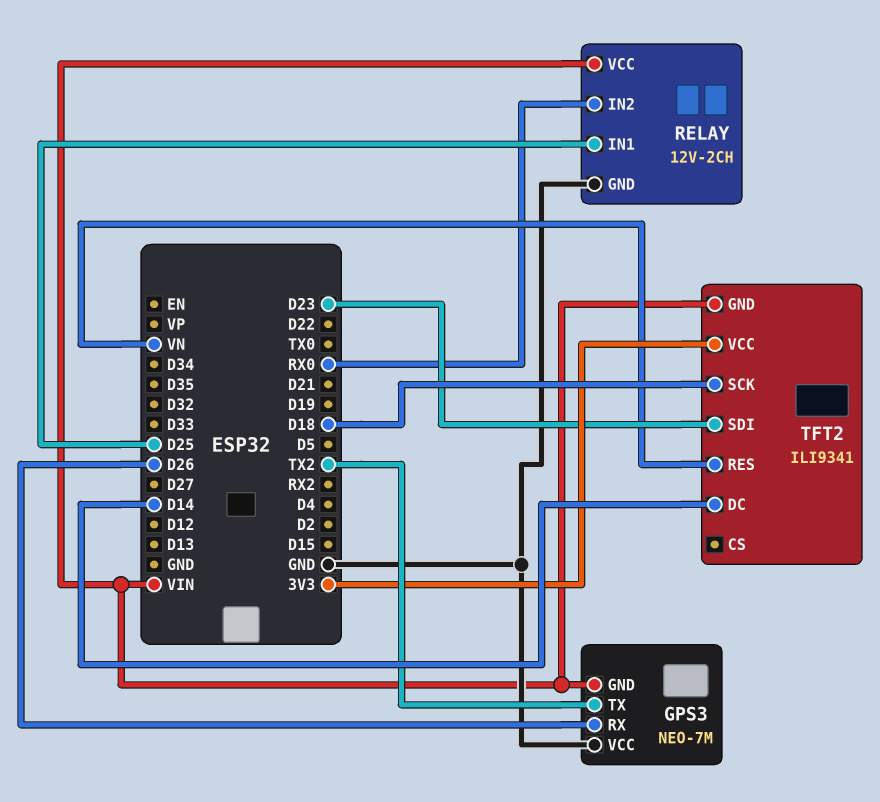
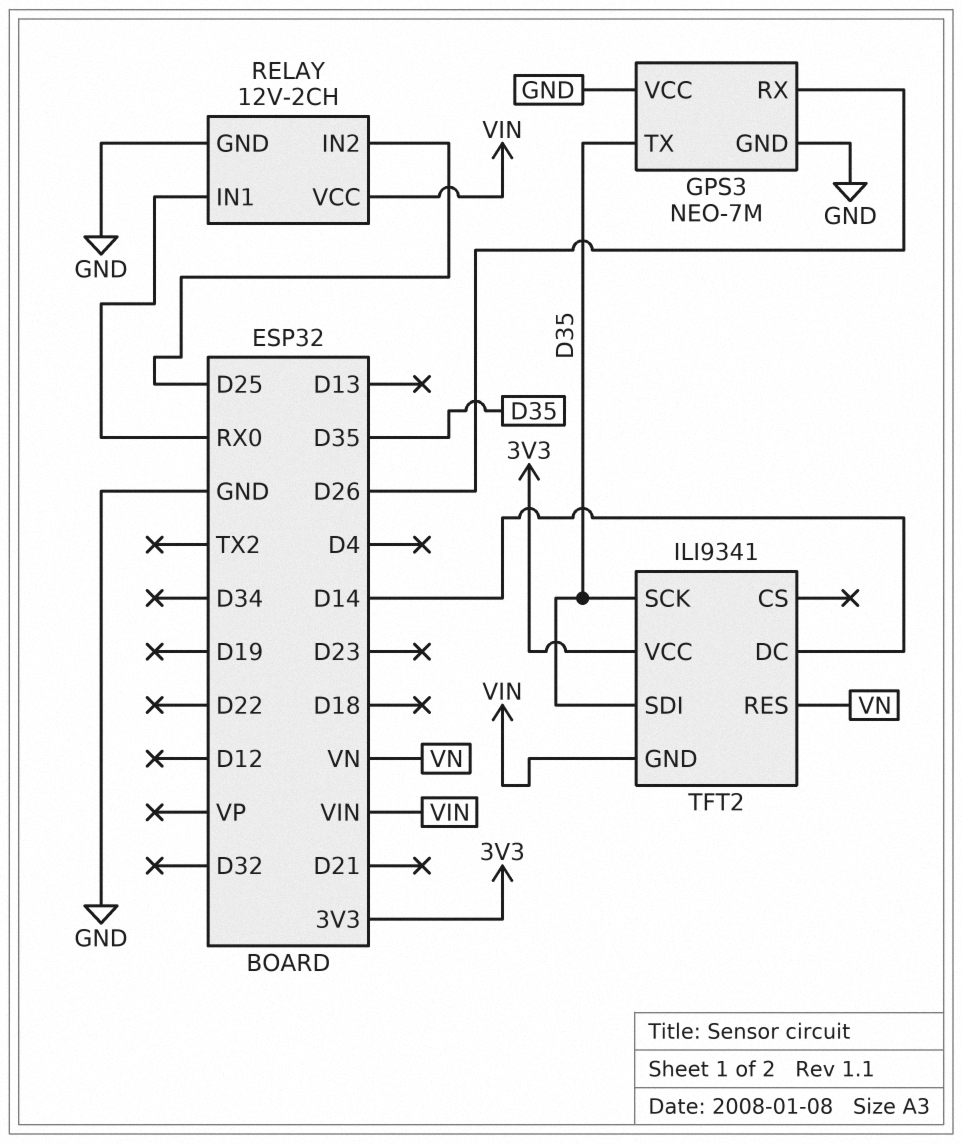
GPS3 pin GND: VIN -> GND
GPS3 pin TX: TX2 -> D35
RELAY pin IN1: D25 -> RX0
RELAY pin IN2: RX0 -> D25
TFT2 pin SCK: D18 -> D35
TFT2 pin SDI: D23 -> D35

